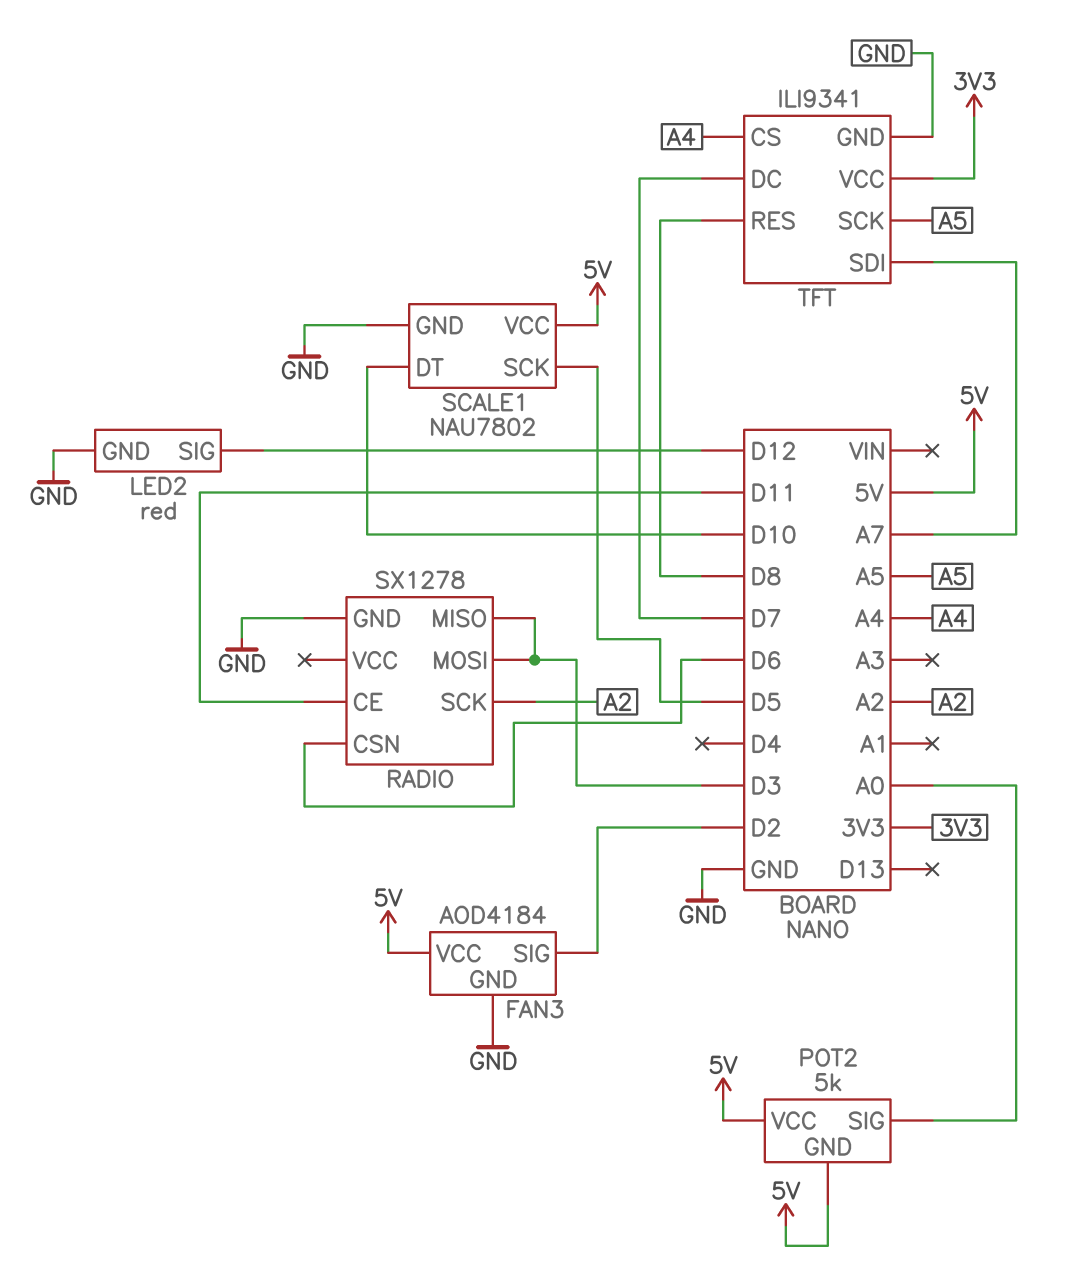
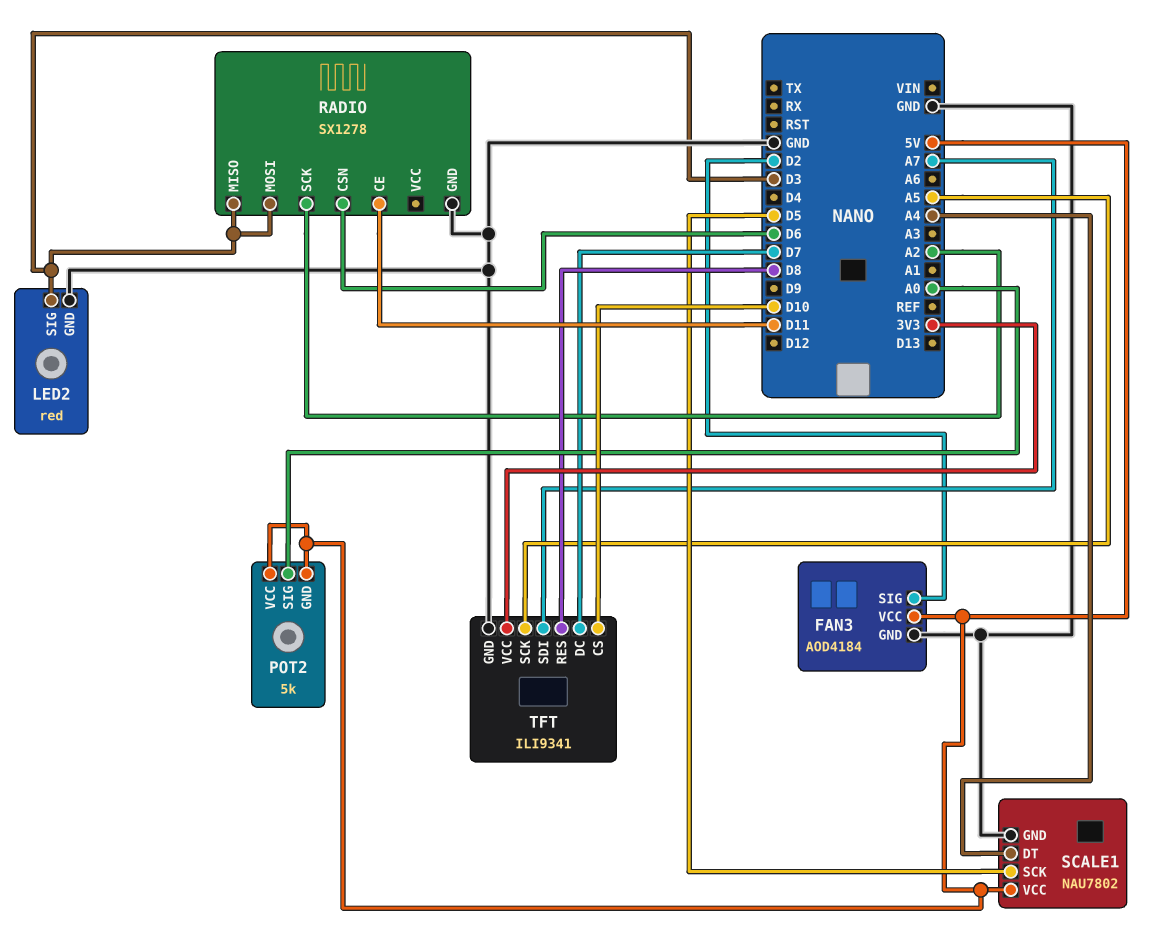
LED2 pin SIG: D12 -> D3
SCALE1 pin DT: D10 -> A4
TFT pin CS: A4 -> D10

